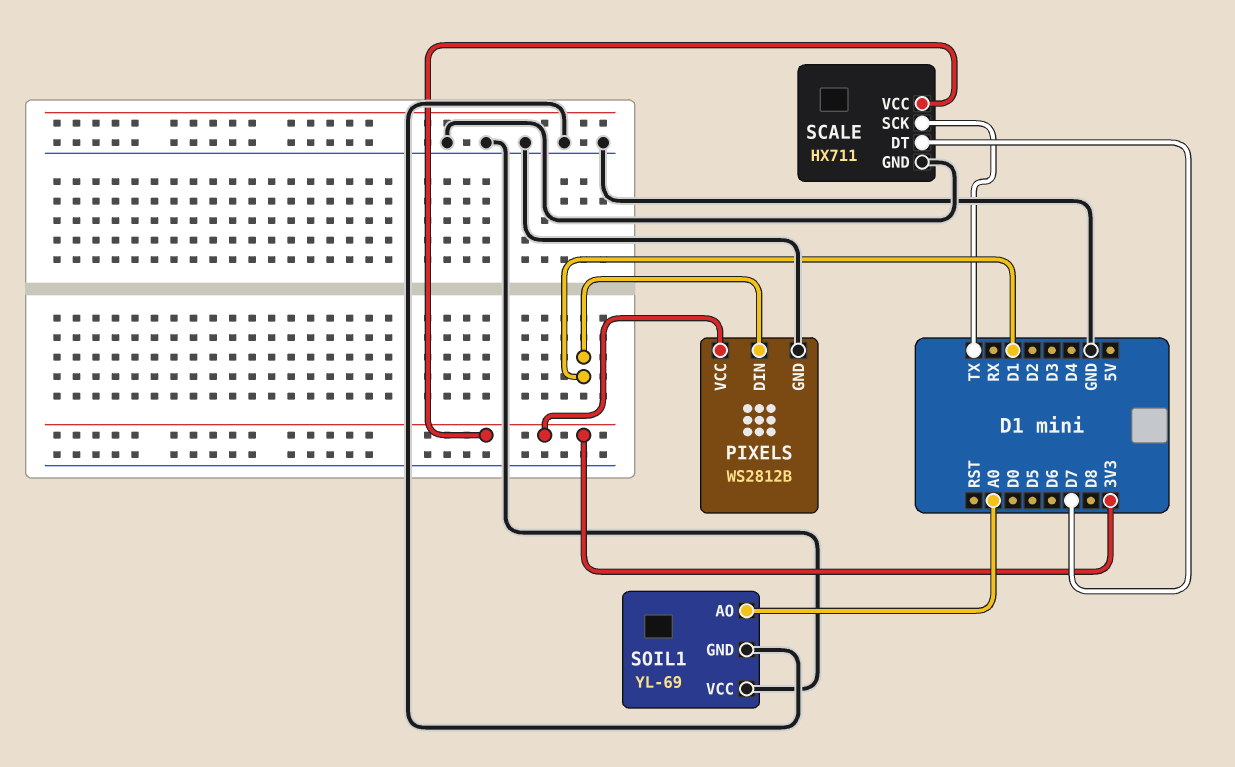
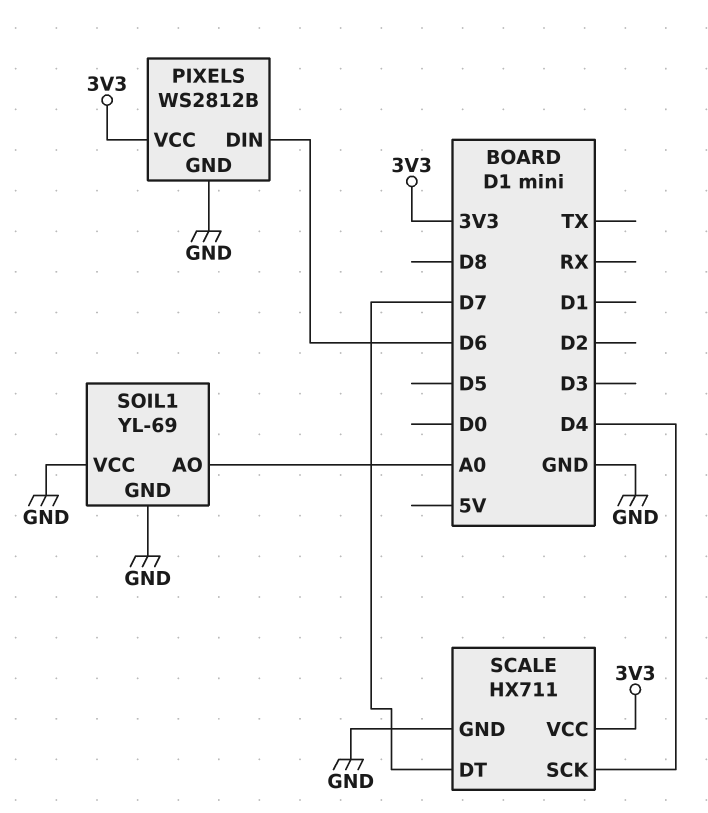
PIXELS pin DIN: D1 -> D6
SCALE pin SCK: TX -> D4

